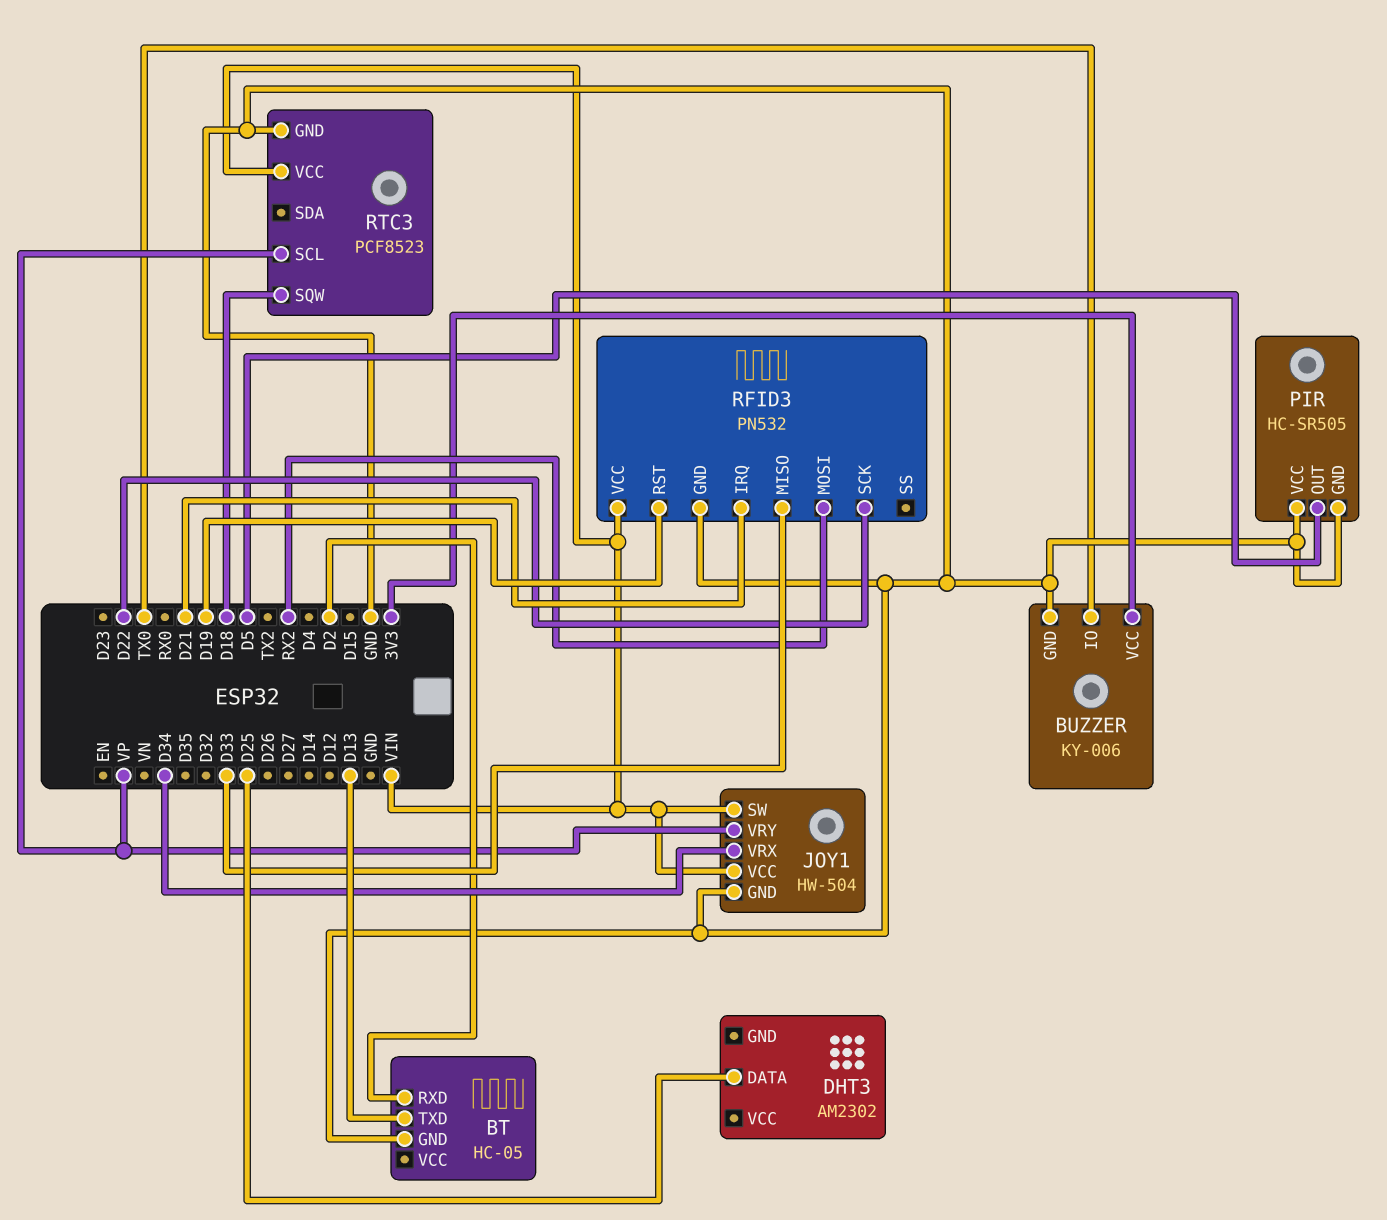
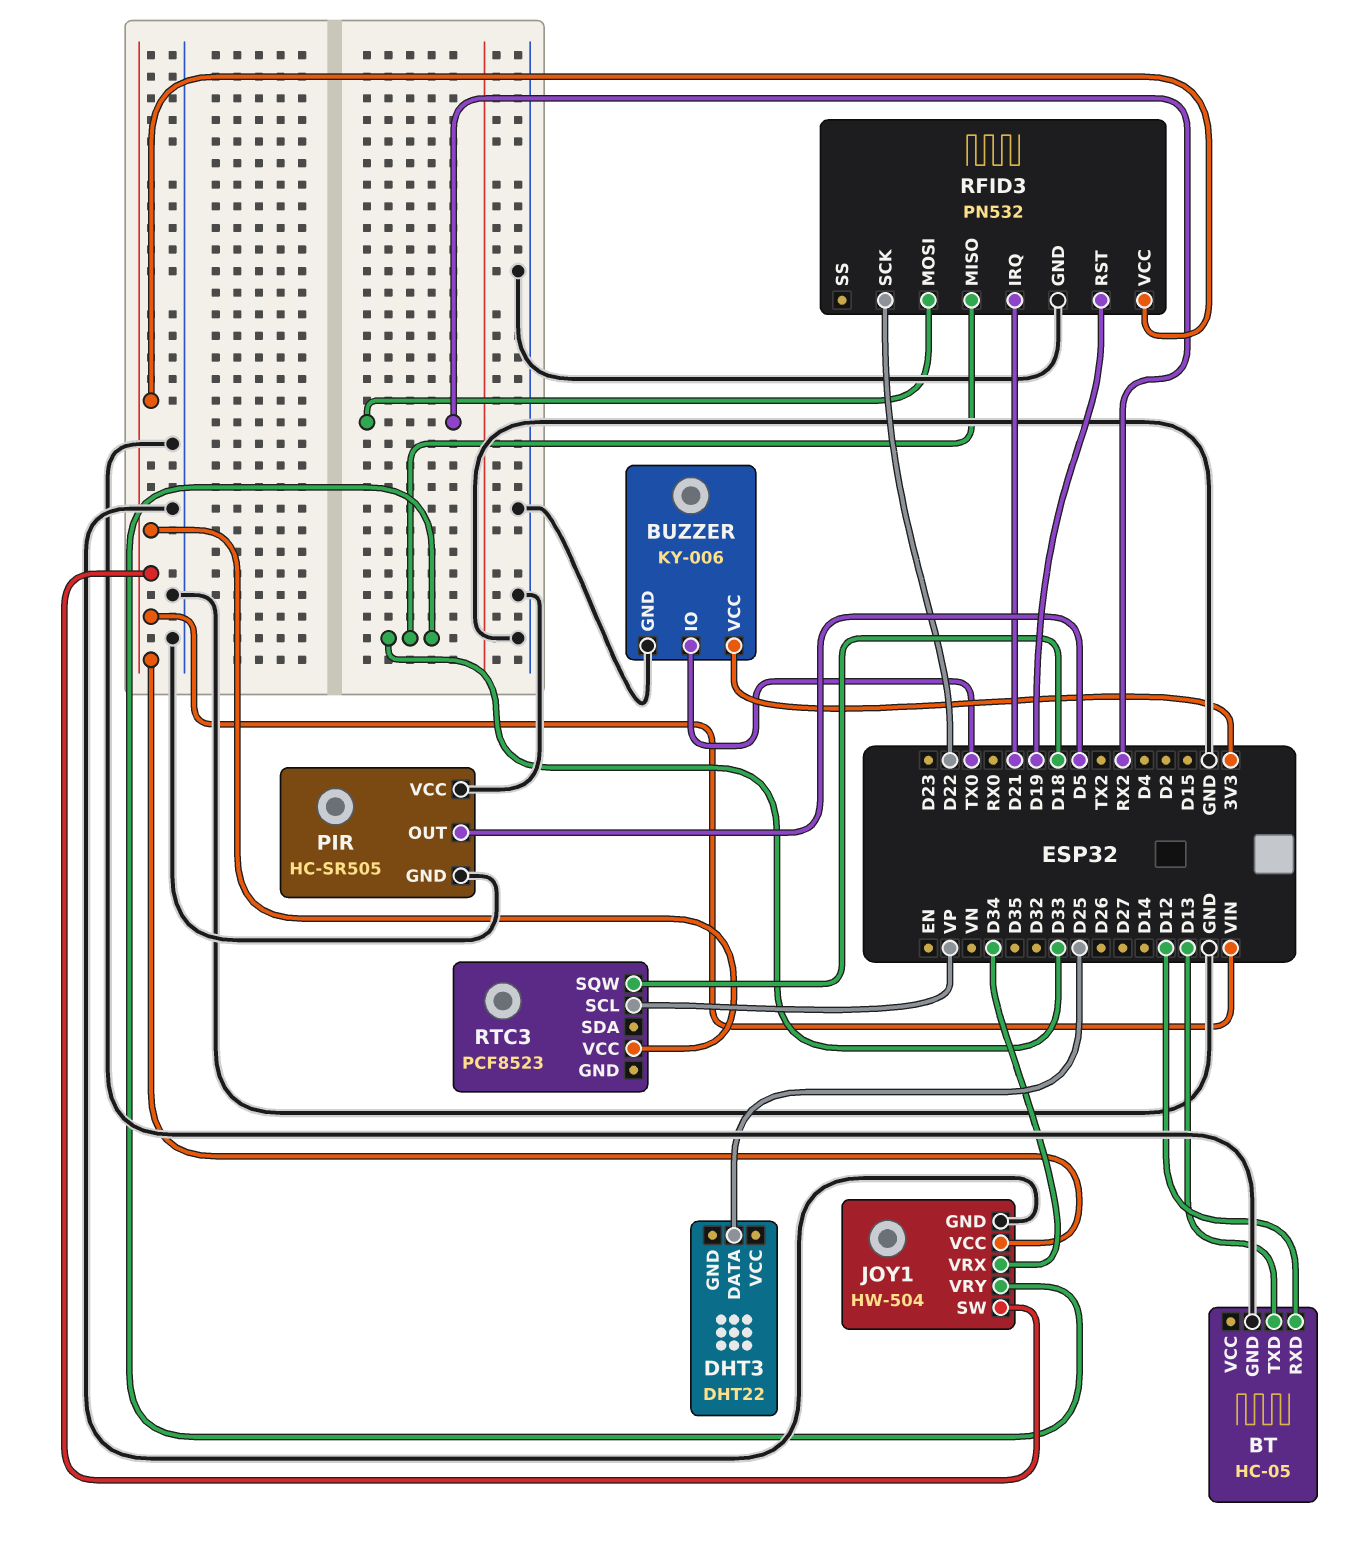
BT pin RXD: D2 -> D12
DHT3: AM2302 -> DHT22
JOY1 pin VRY: VP -> D33
RTC3 pin GND: GND -> none

